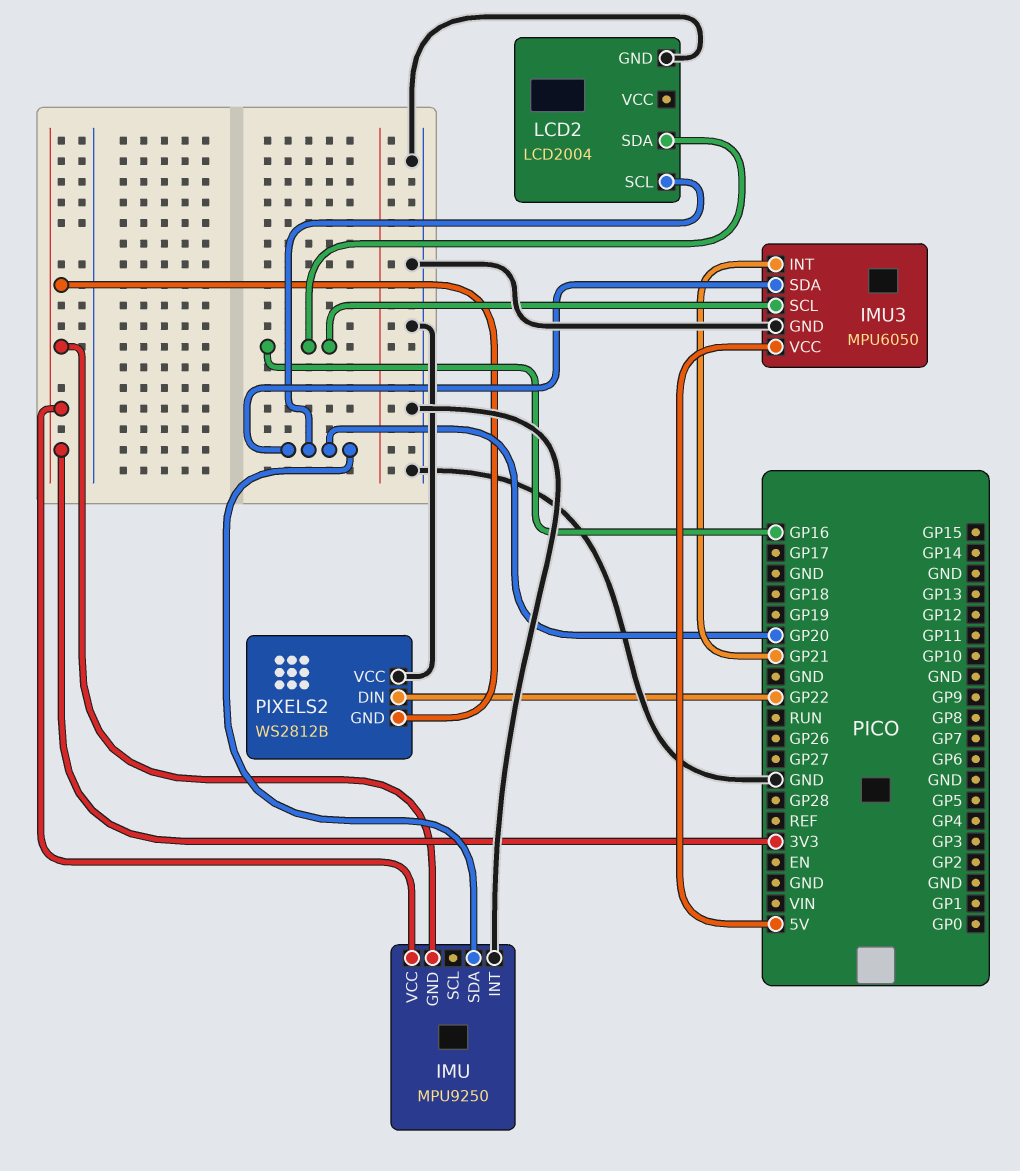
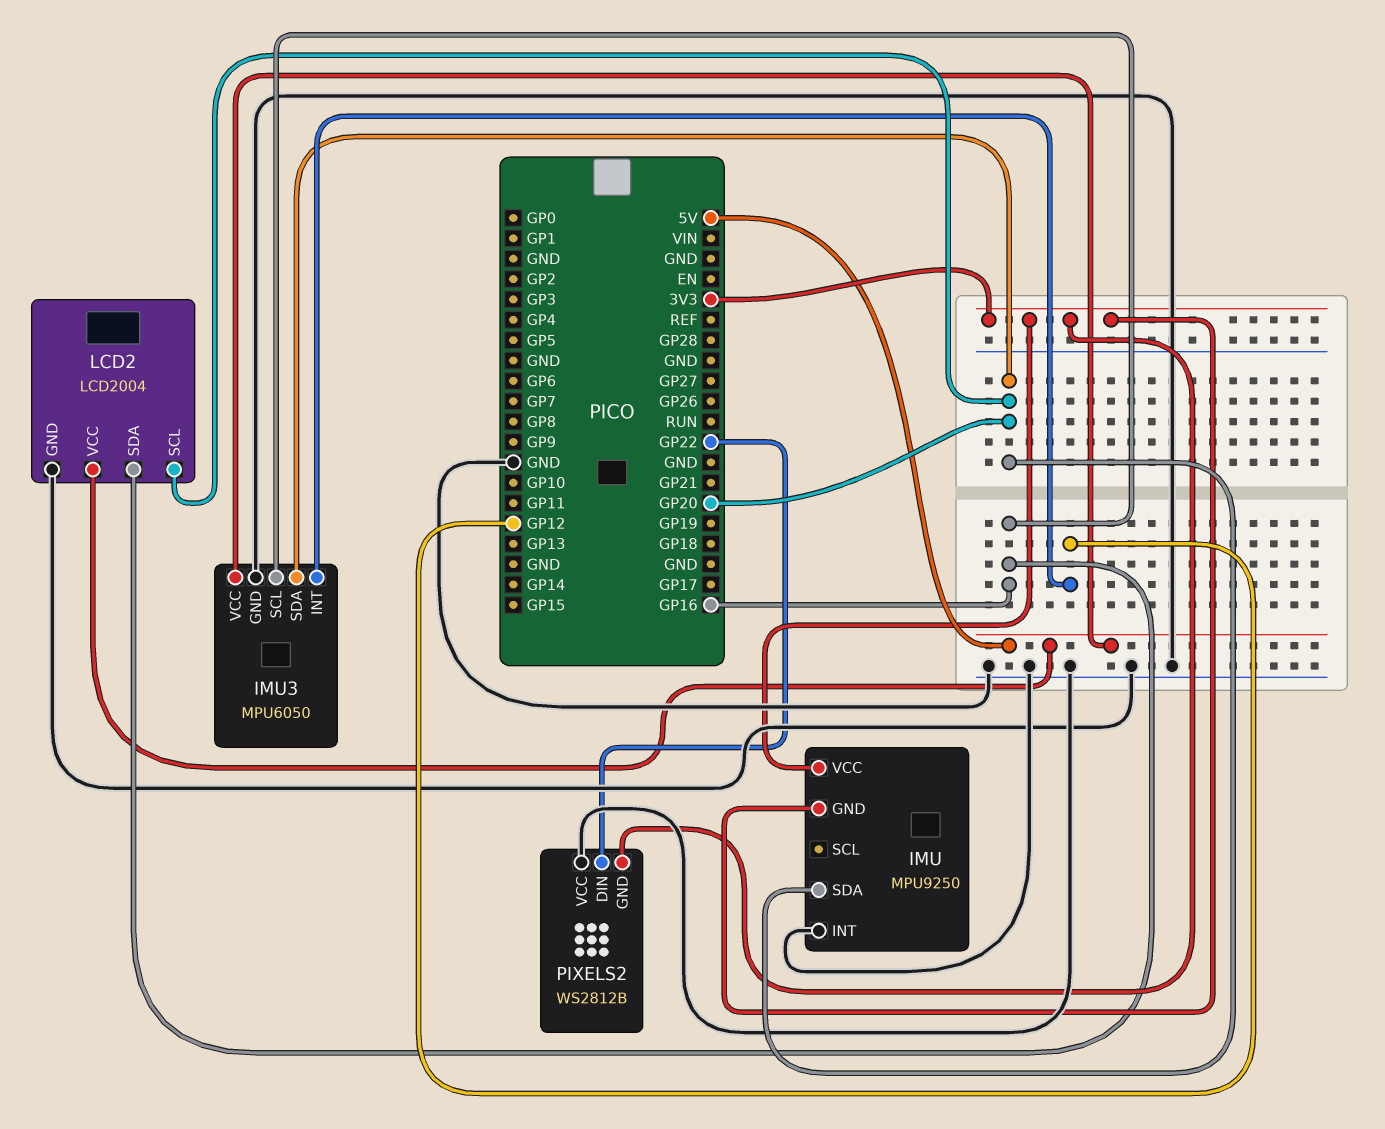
IMU3 pin INT: GP21 -> GP12
LCD2 pin VCC: none -> 5V

